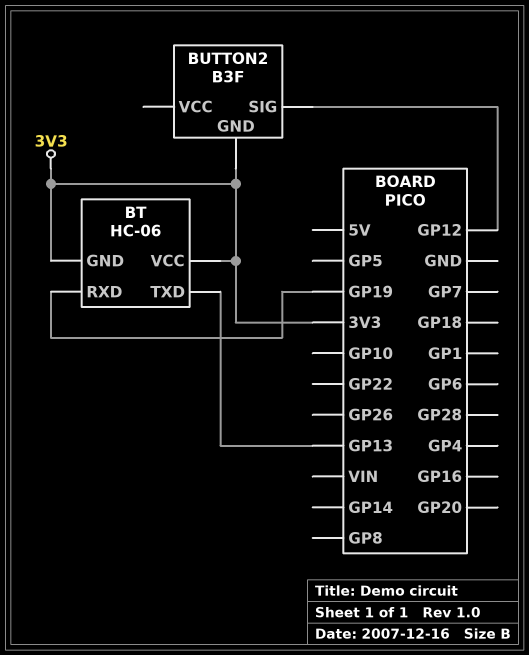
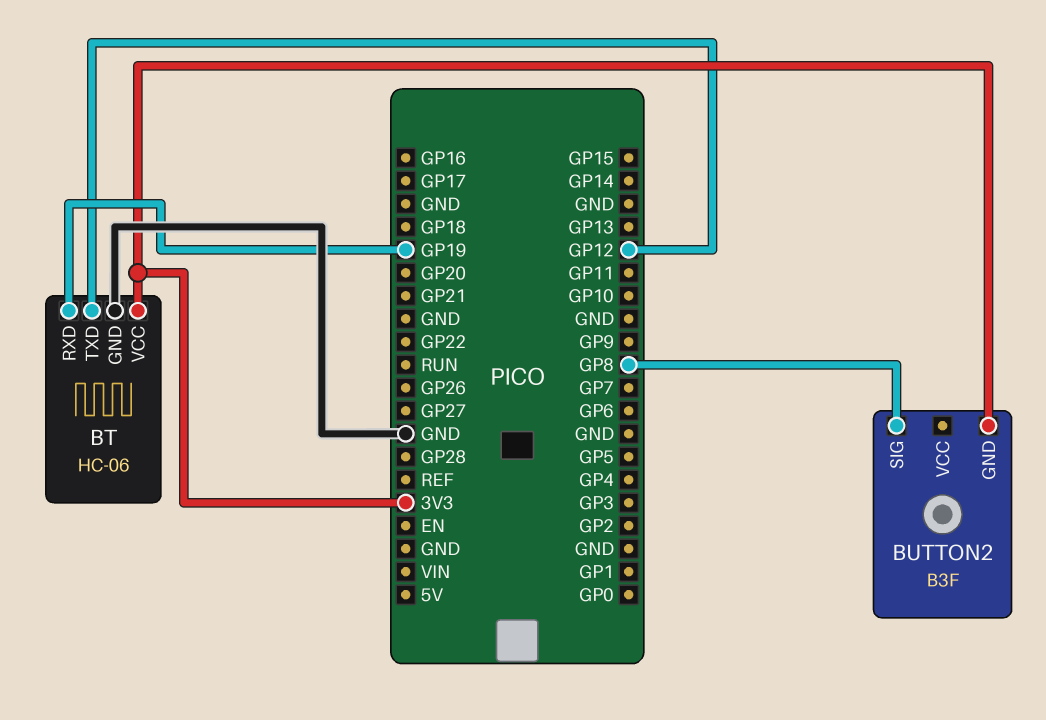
BT pin GND: 3V3 -> GND
BT pin TXD: GP13 -> GP12
BUTTON2 pin SIG: GP12 -> GP8

